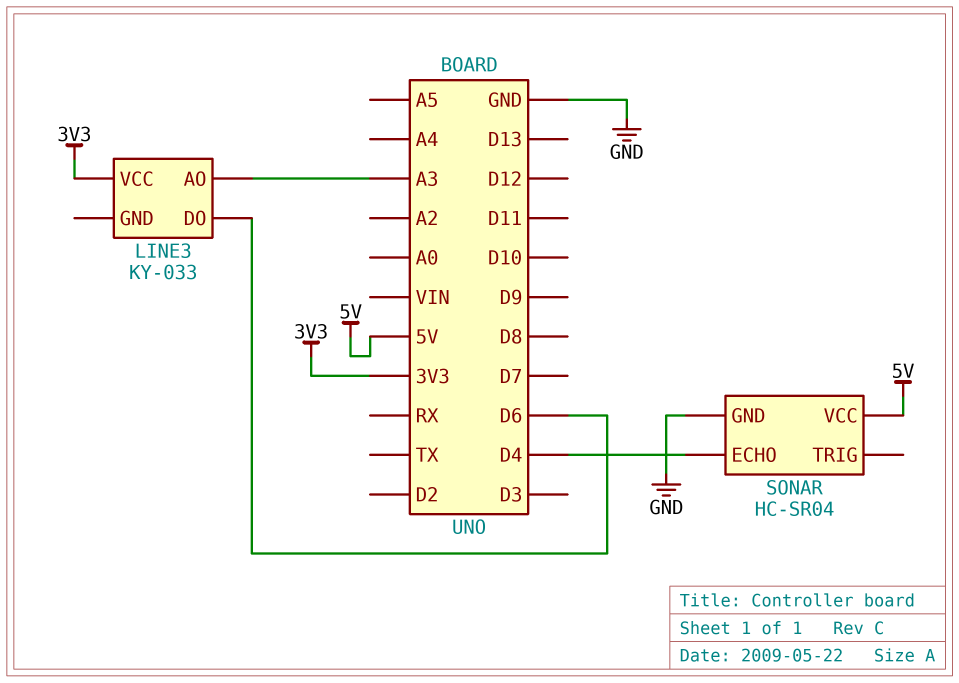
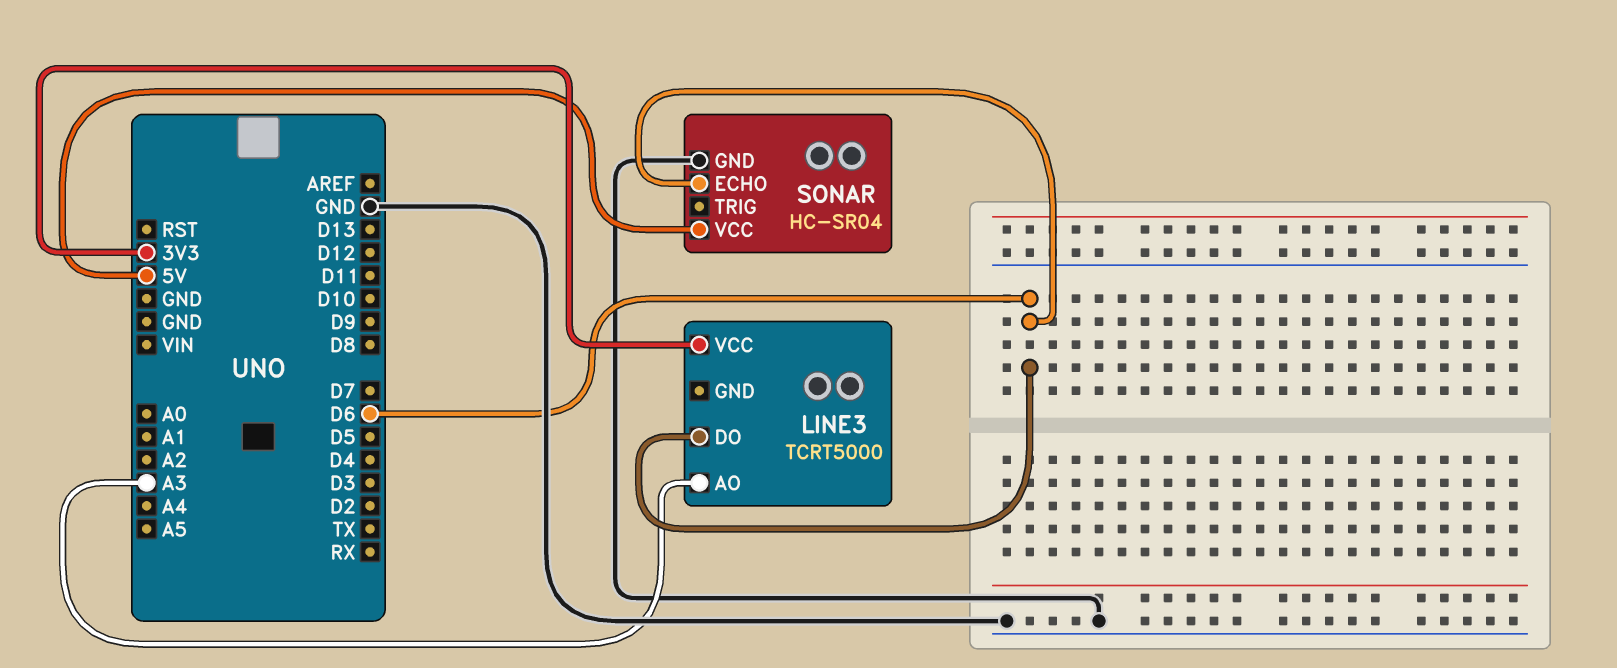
LINE3: KY-033 -> TCRT5000
SONAR pin ECHO: D4 -> D6

